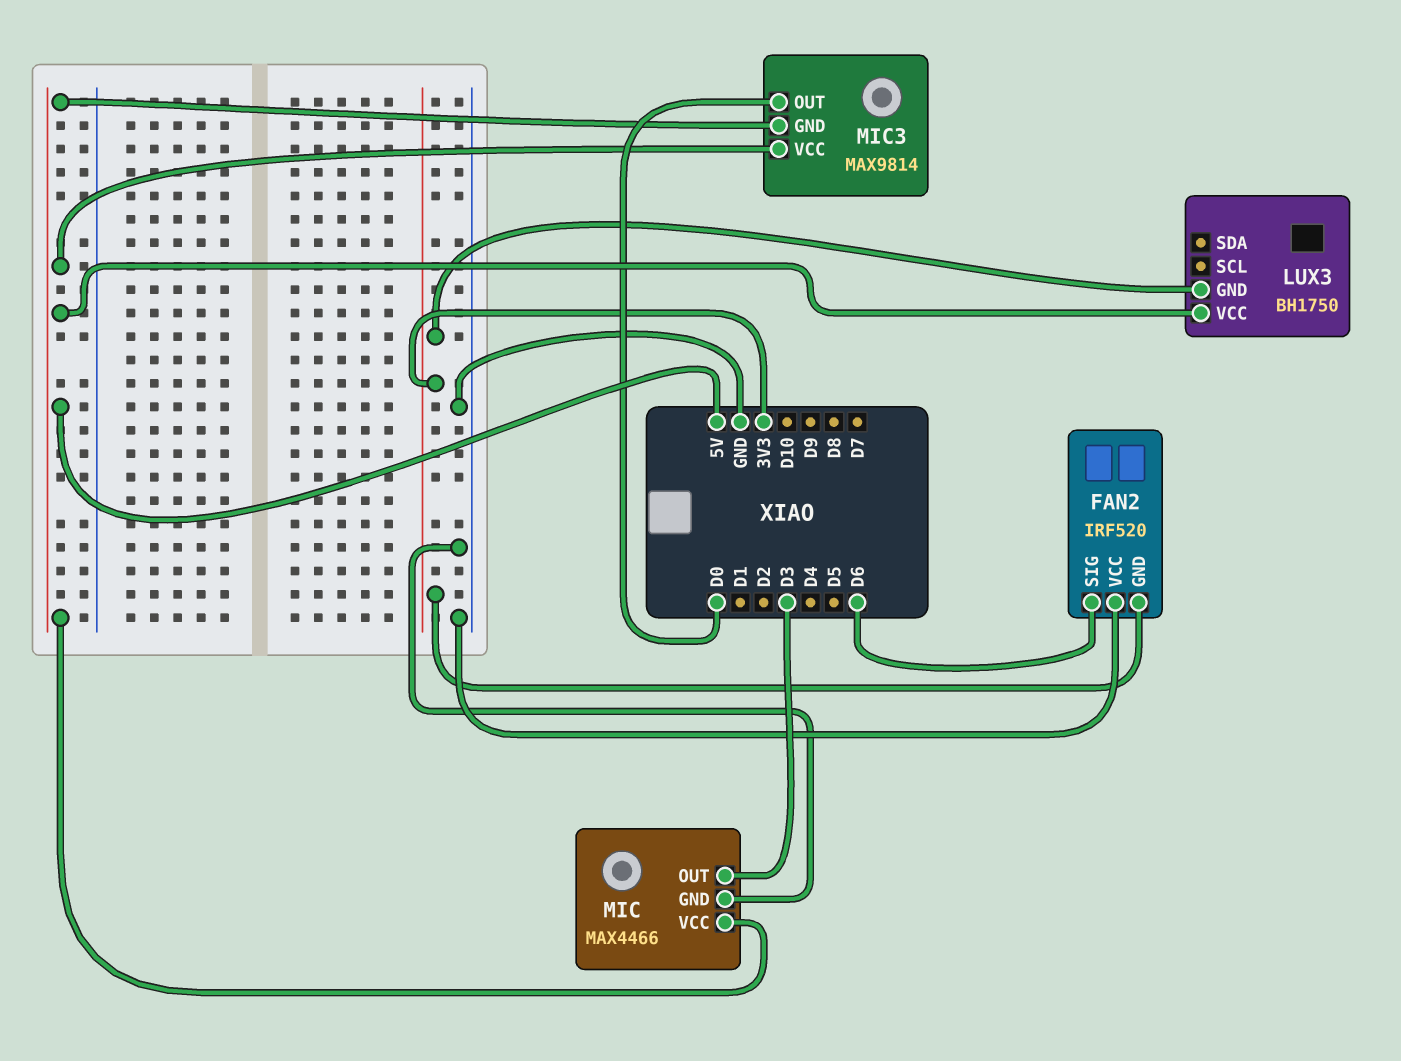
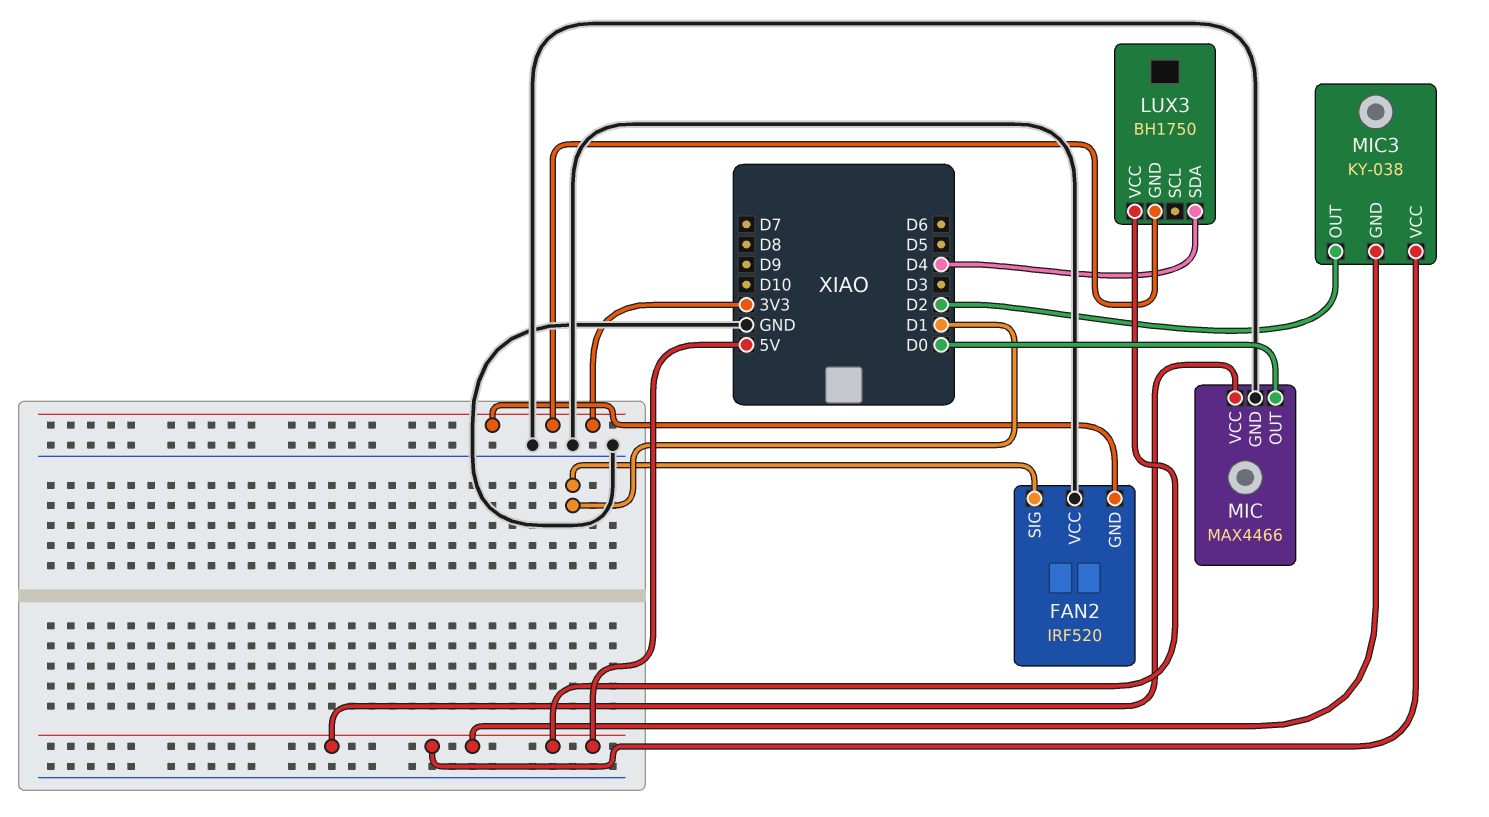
FAN2 pin SIG: D6 -> D1
LUX3 pin SDA: none -> D4
MIC pin OUT: D3 -> D0
MIC3: MAX9814 -> KY-038
MIC3 pin OUT: D0 -> D2

